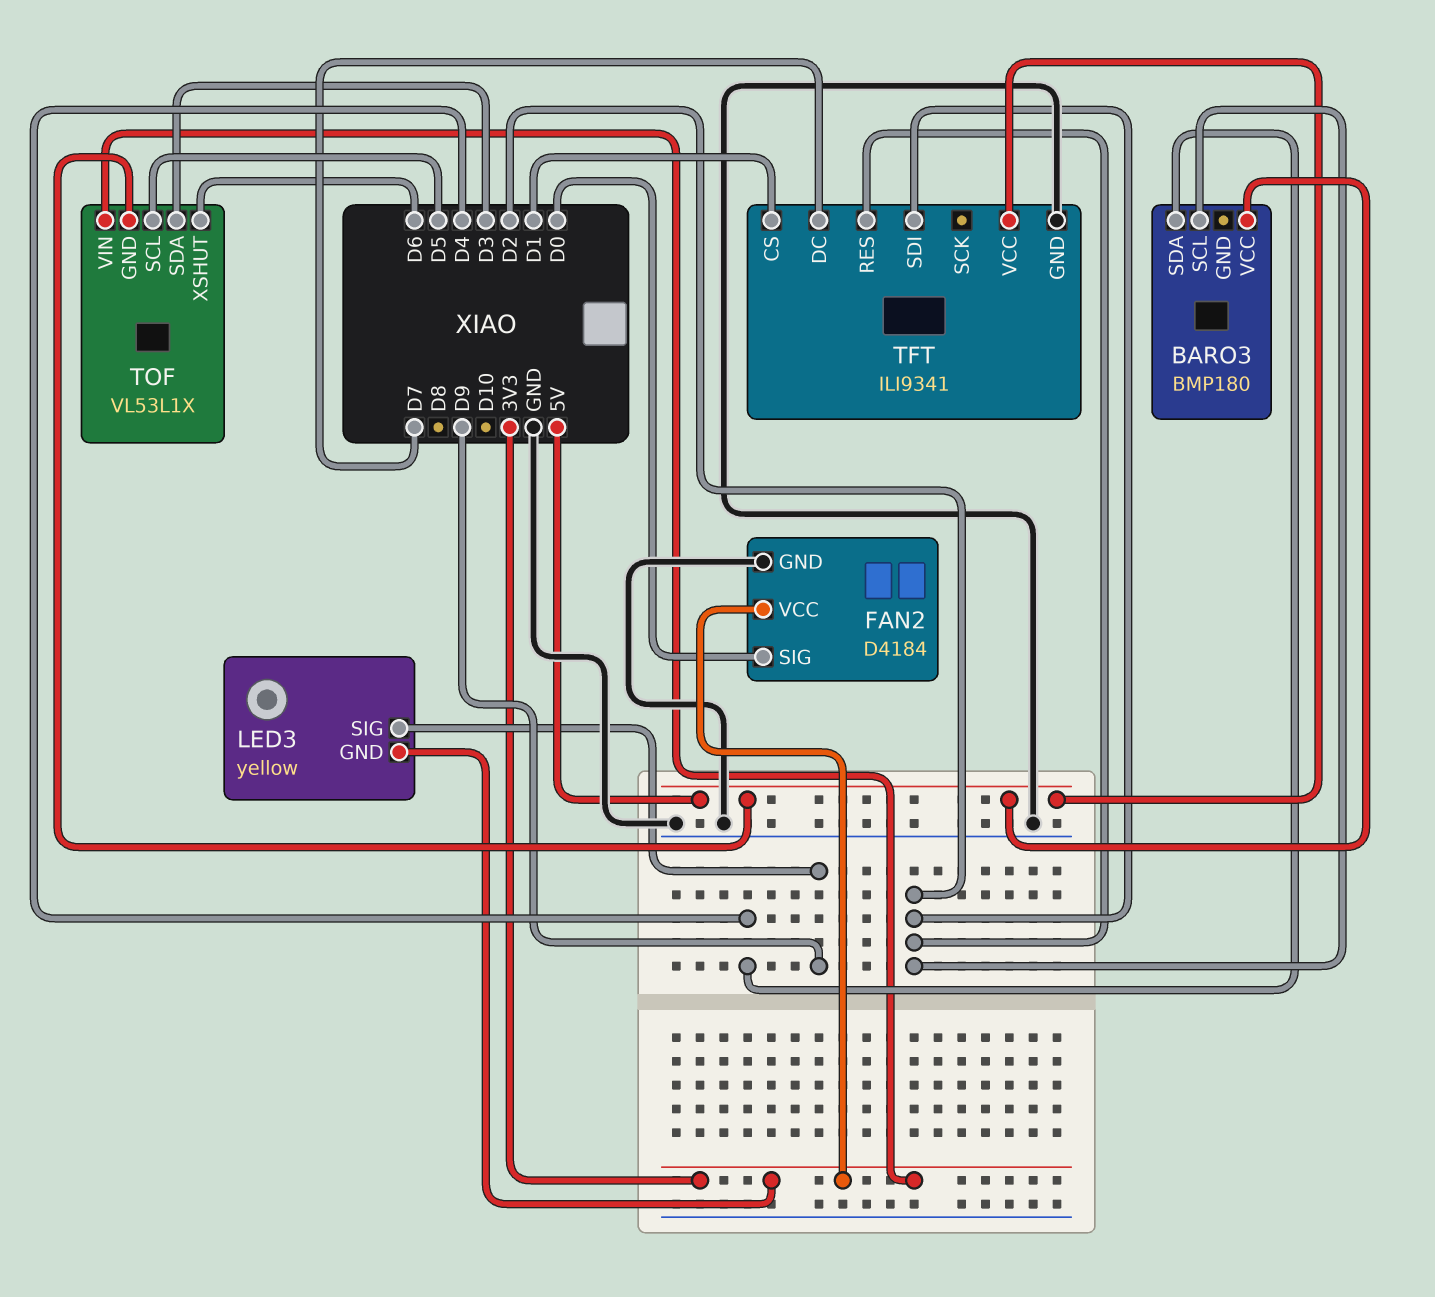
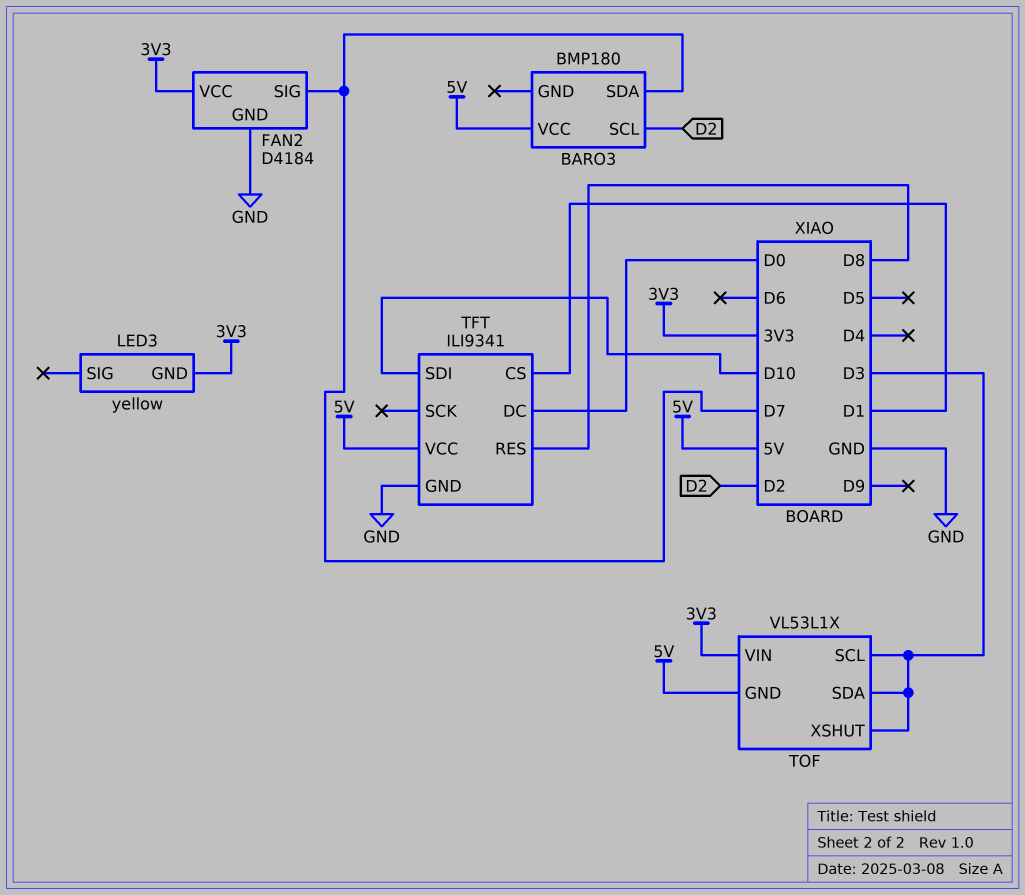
BARO3 pin SDA: D4 -> D7
FAN2 pin SIG: D0 -> D7
LED3 pin SIG: D9 -> none
TFT pin DC: D7 -> D0
TFT pin RES: D2 -> D8
TFT pin SDI: D2 -> D10
TOF pin SCL: D5 -> D3
TOF pin XSHUT: D6 -> D3

